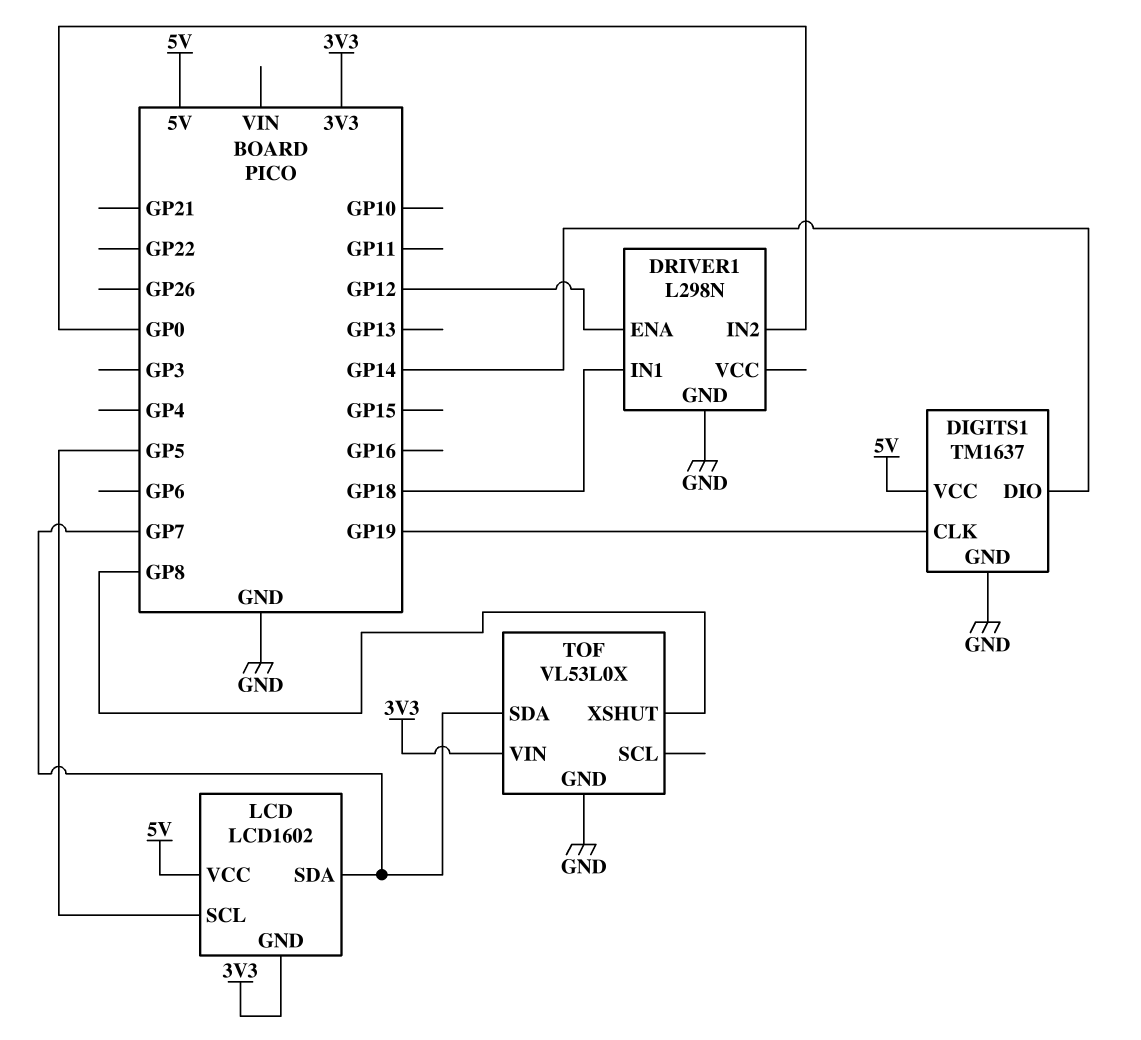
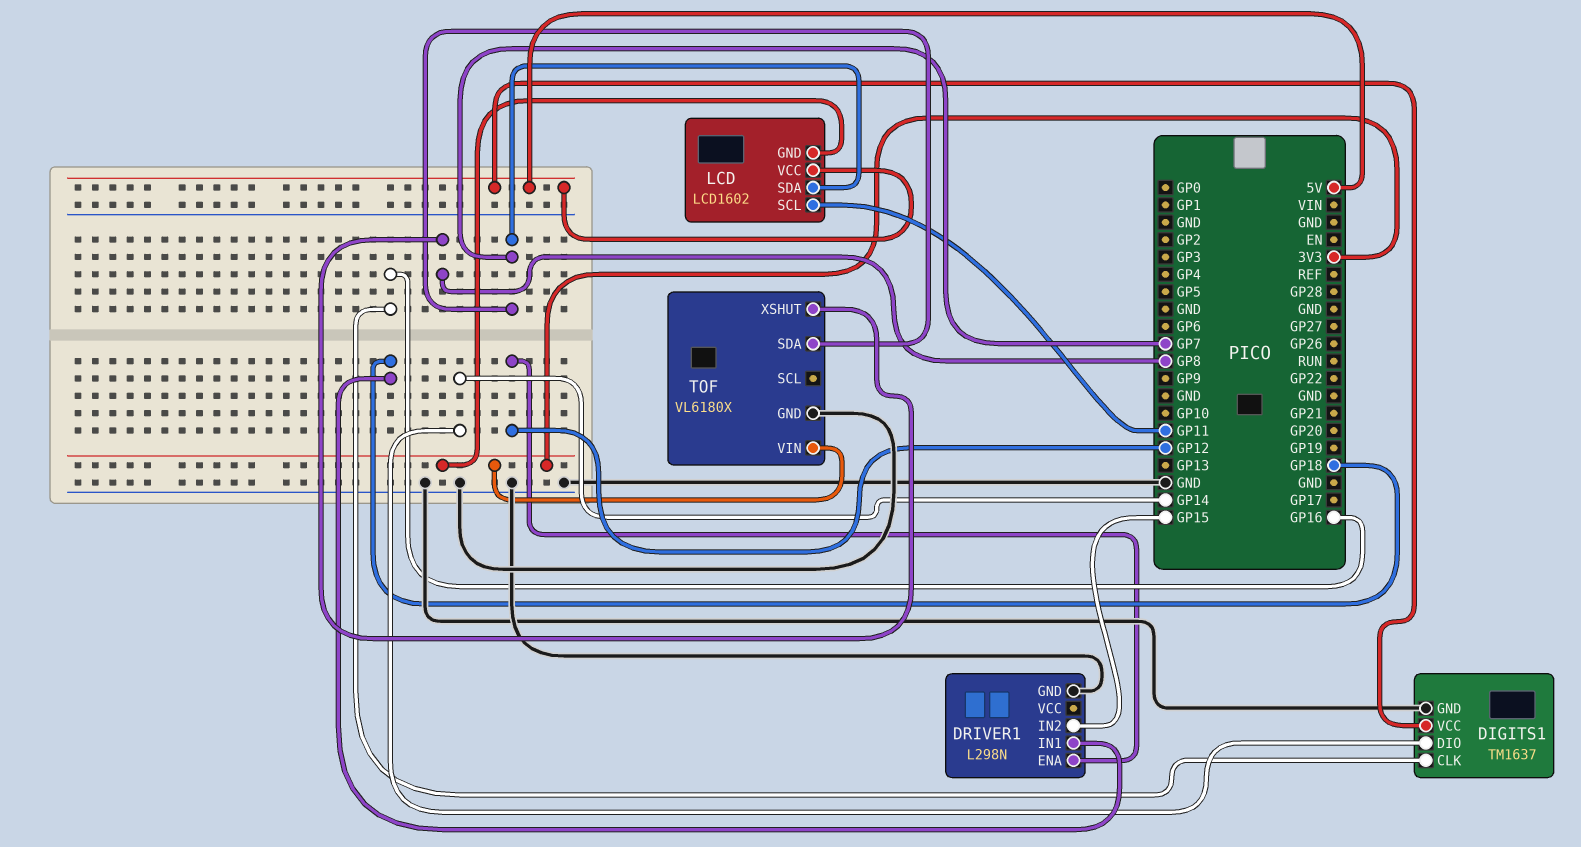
DIGITS1 pin CLK: GP19 -> GP16
DRIVER1 pin IN2: GP0 -> GP15
LCD pin SCL: GP5 -> GP11
TOF: VL53L0X -> VL6180X

